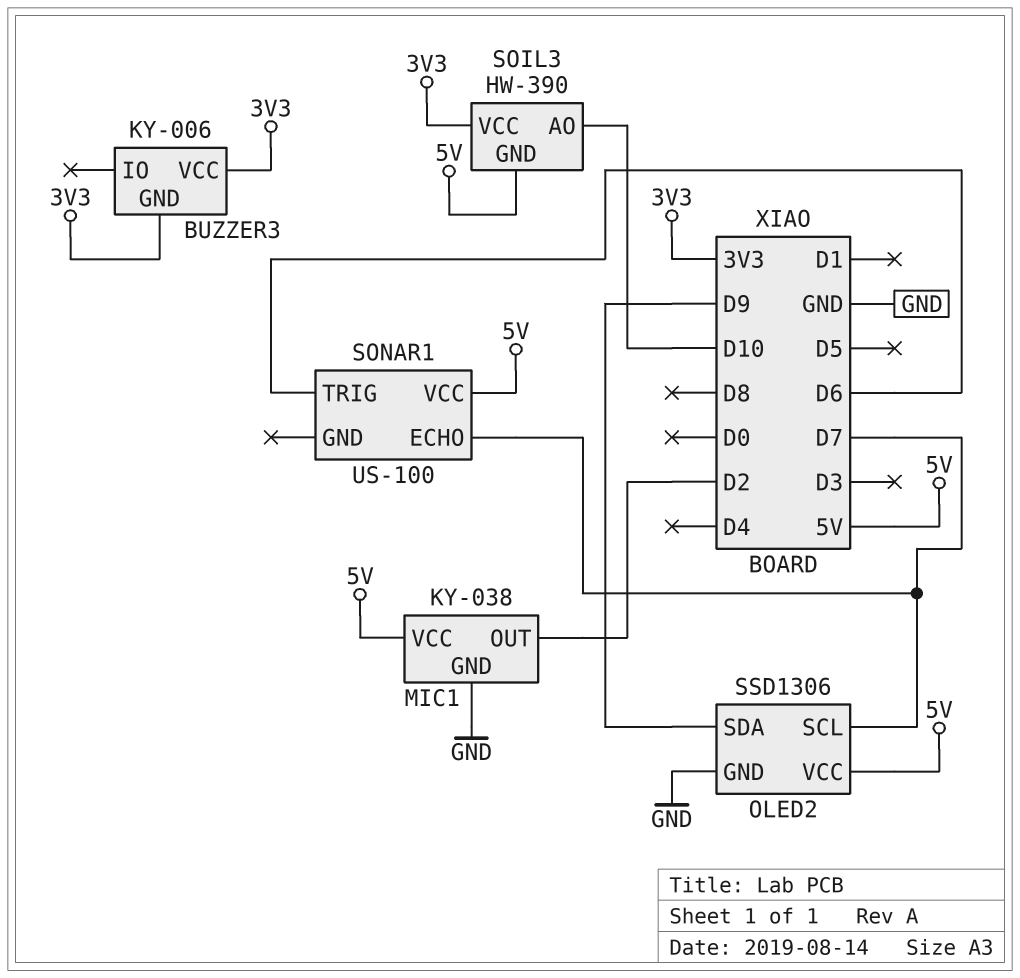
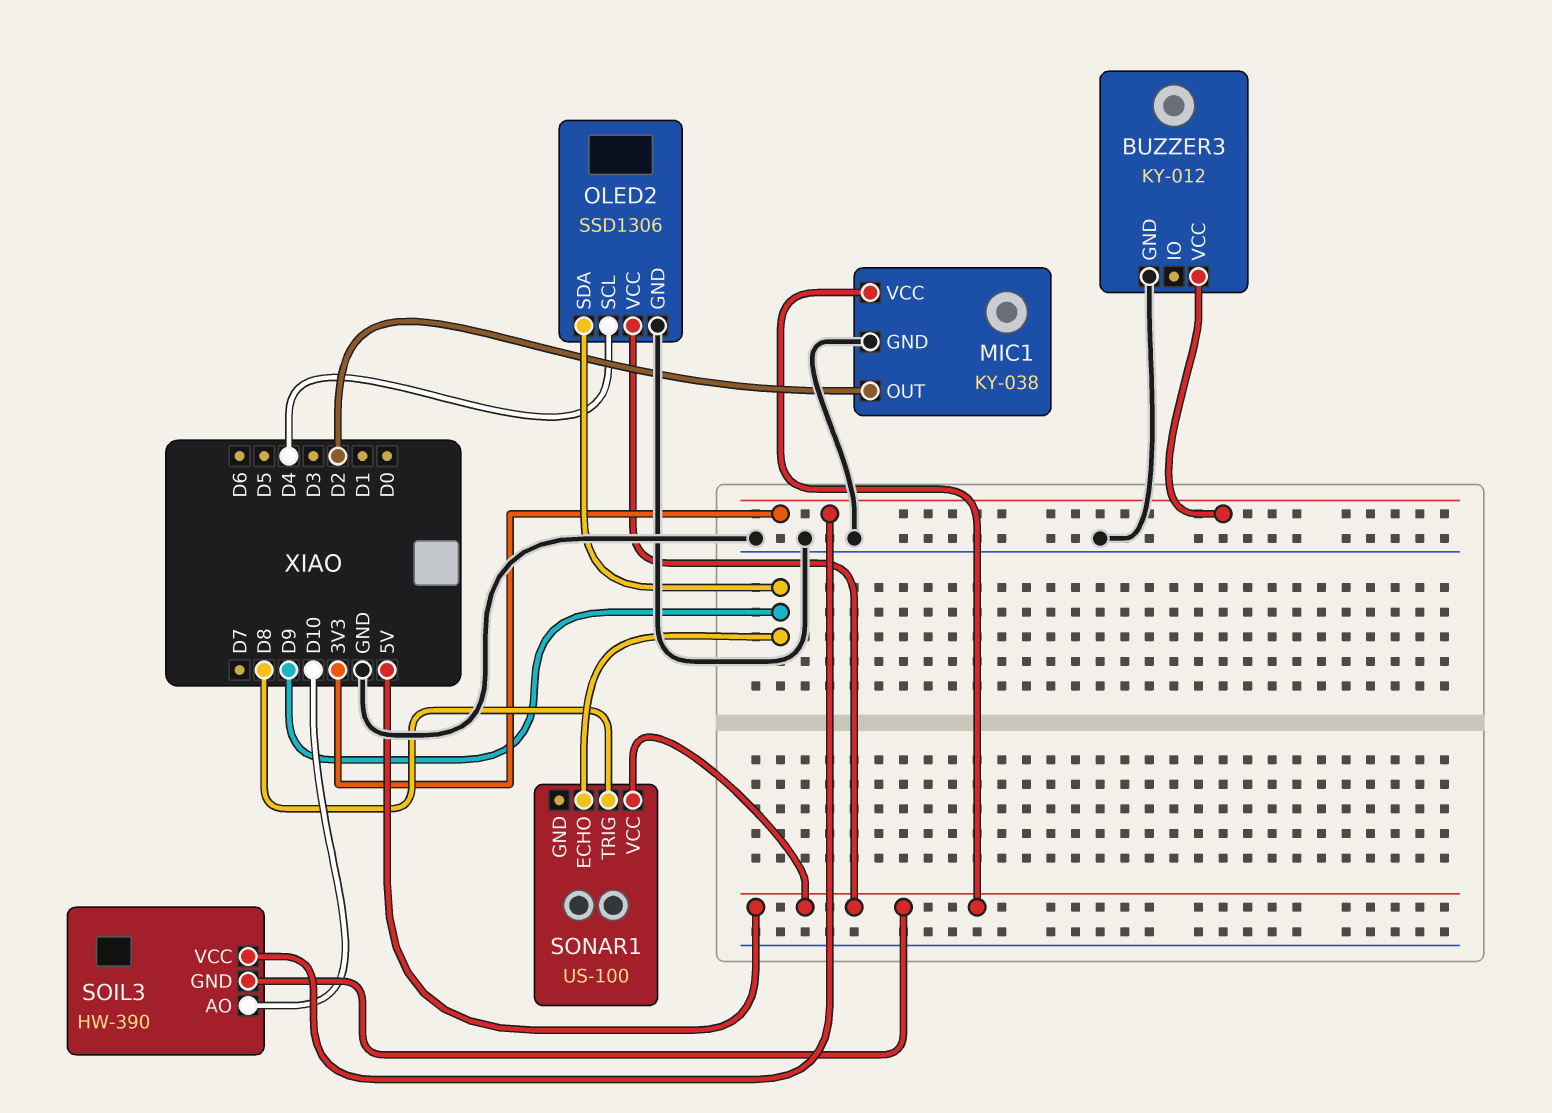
BUZZER3: KY-006 -> KY-012
BUZZER3 pin GND: 3V3 -> GND
OLED2 pin SCL: D7 -> D4
SONAR1 pin ECHO: D7 -> D9
SONAR1 pin TRIG: D6 -> D8

